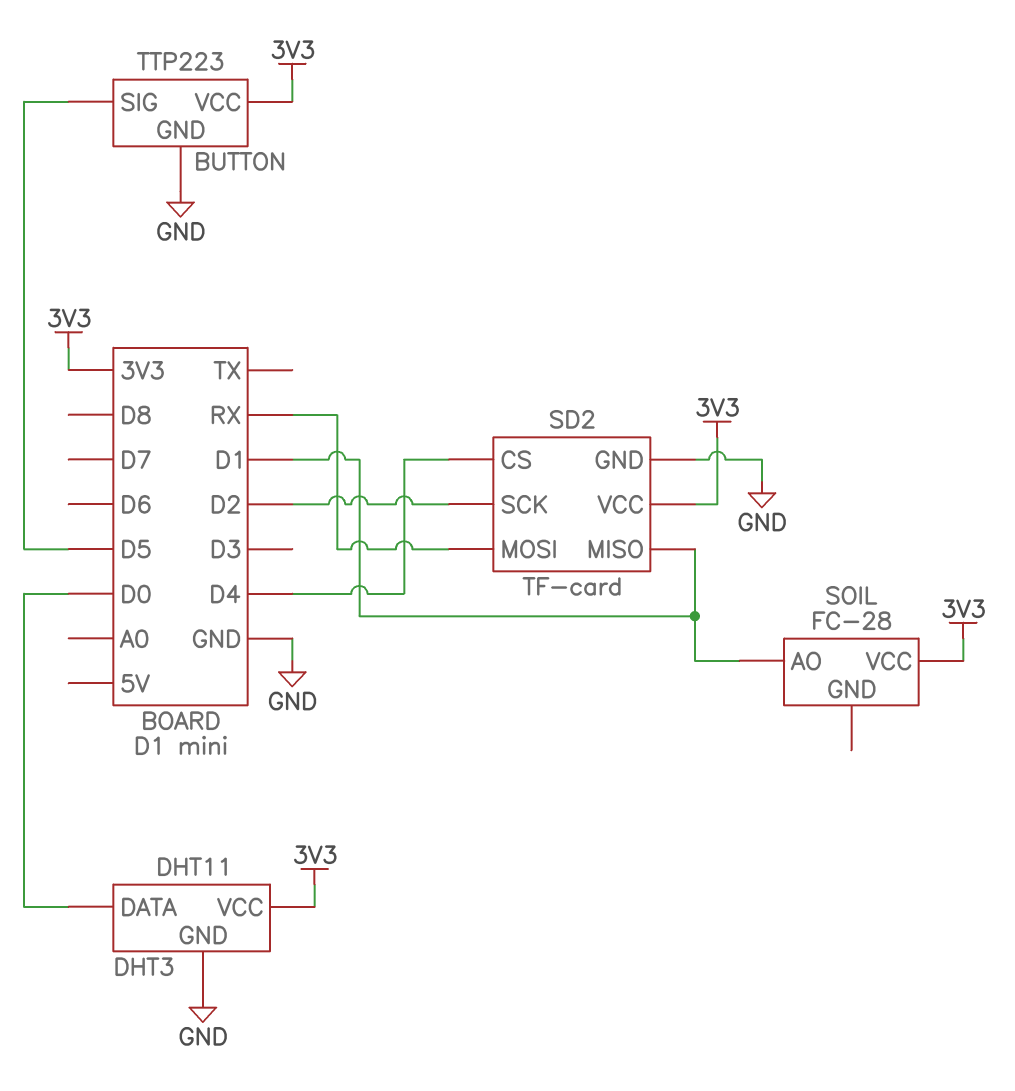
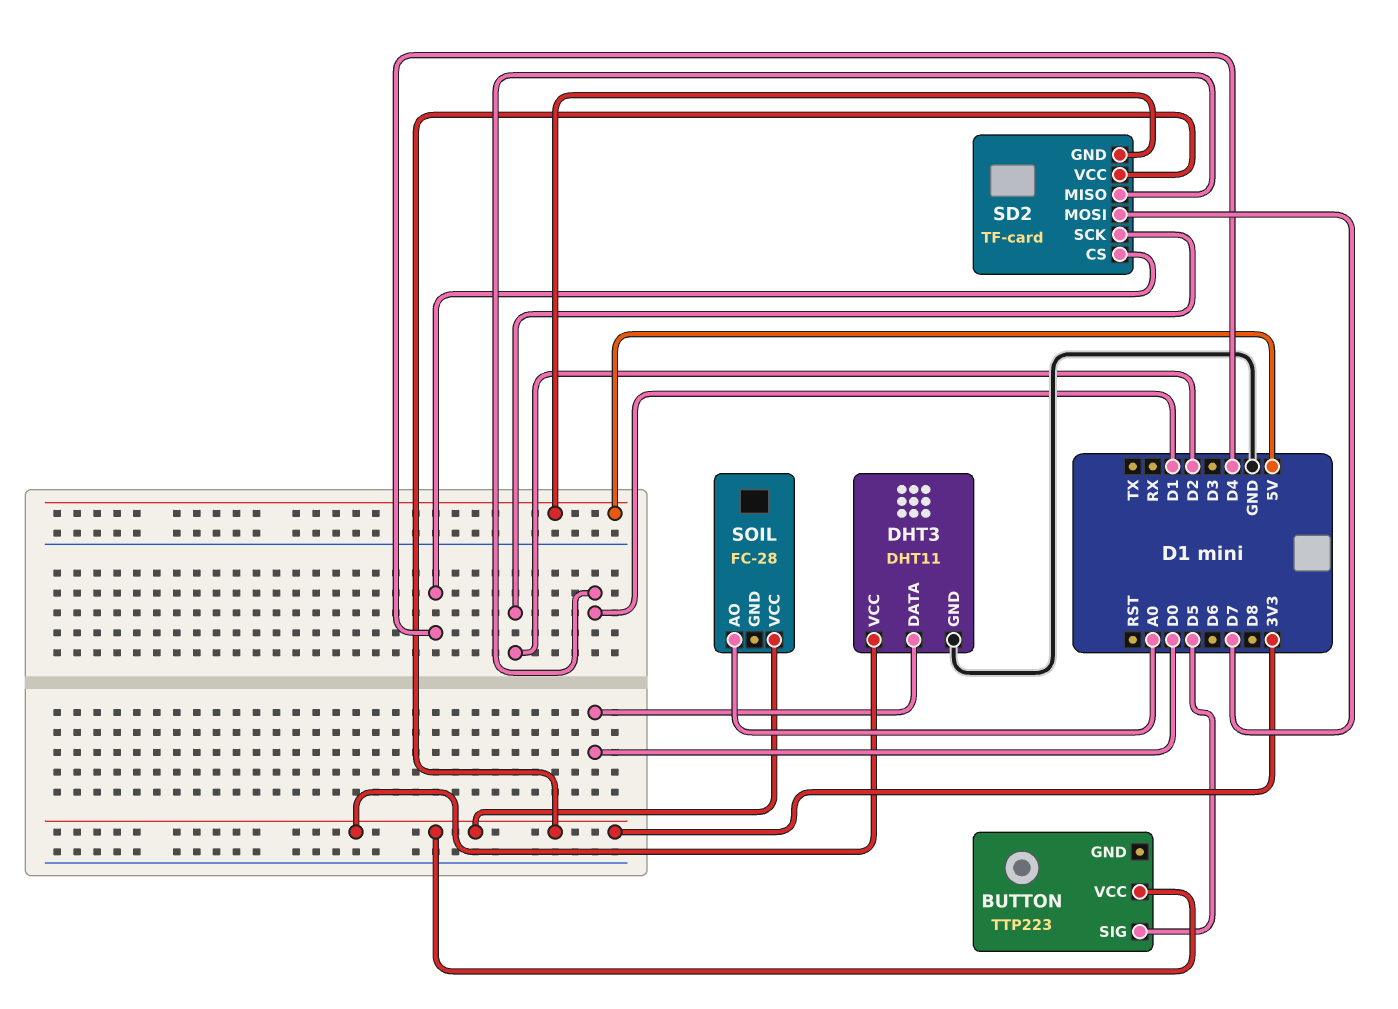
BUTTON pin GND: GND -> none
SD2 pin GND: GND -> 5V
SD2 pin MOSI: RX -> D7
SOIL pin AO: D1 -> A0

